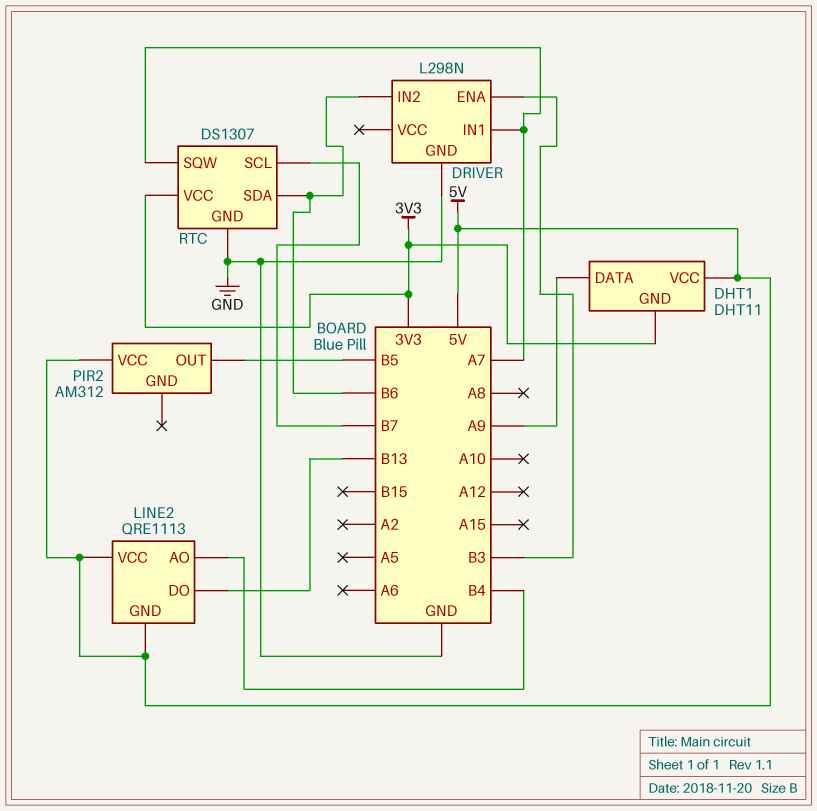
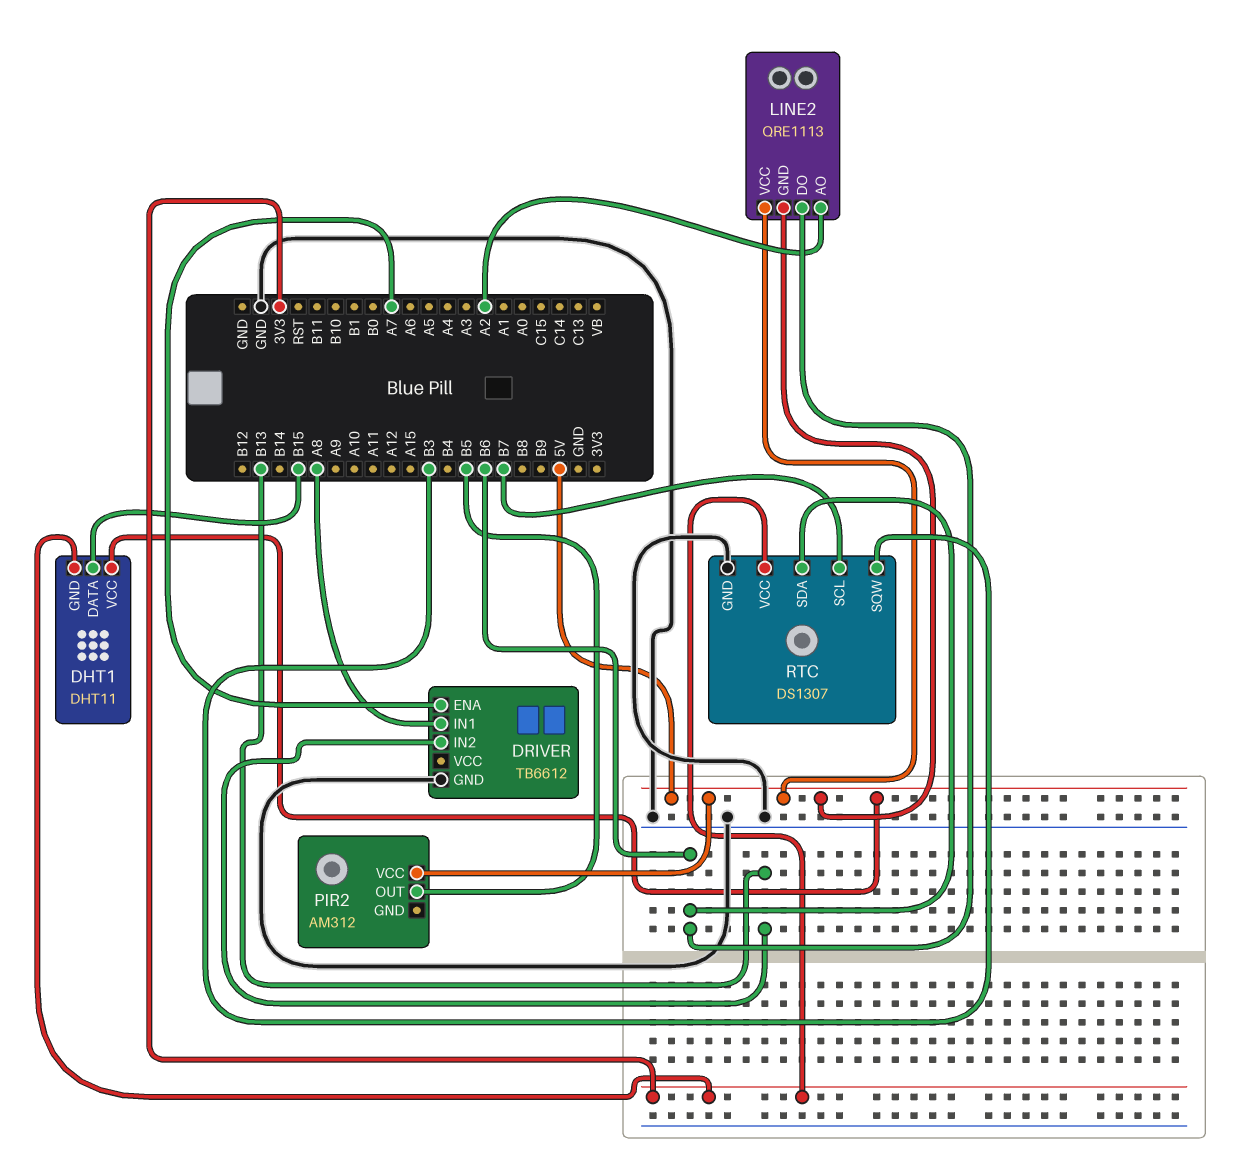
DHT1 pin DATA: A9 -> B15
DRIVER: L298N -> TB6612
DRIVER pin ENA: B3 -> A7
DRIVER pin IN1: A7 -> A8
DRIVER pin IN2: B6 -> B13
LINE2 pin AO: B4 -> A2
LINE2 pin DO: B13 -> B6
RTC pin SQW: A7 -> B3

